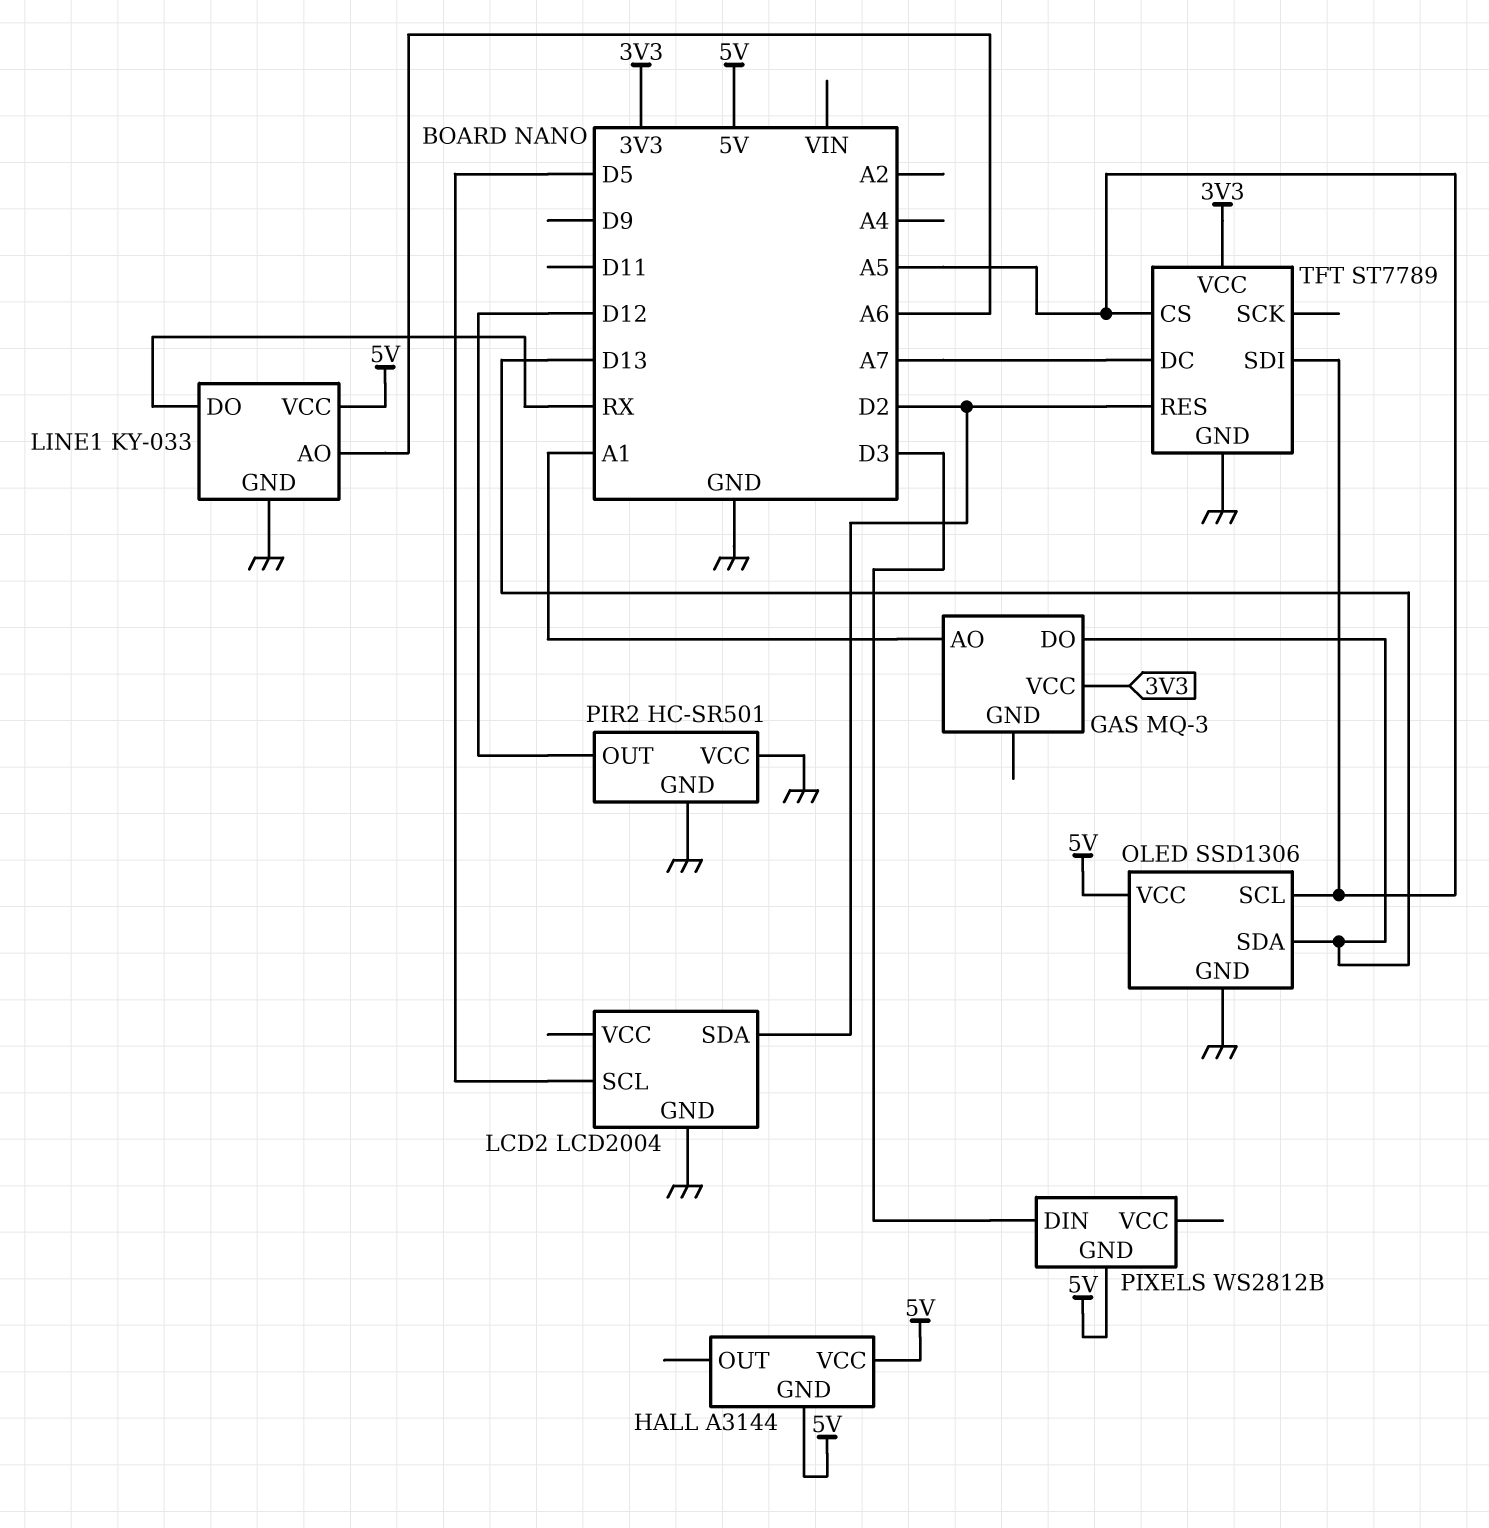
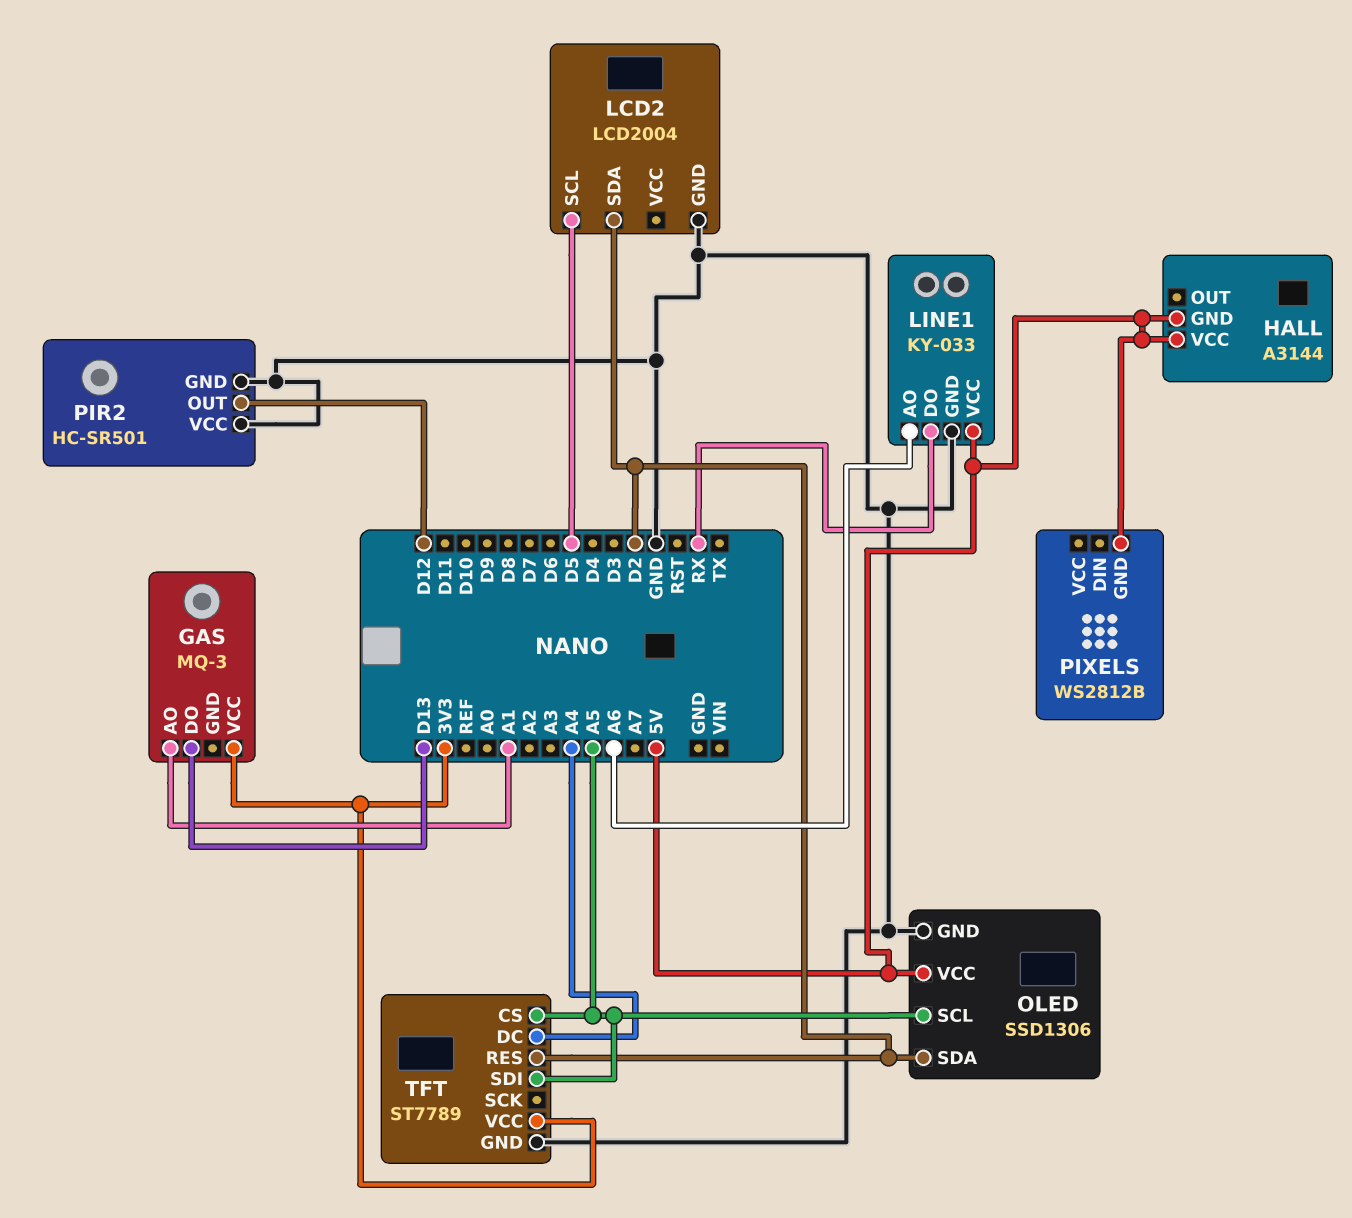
OLED pin SDA: D13 -> D2
PIXELS pin DIN: D3 -> none
TFT pin DC: A7 -> A4

